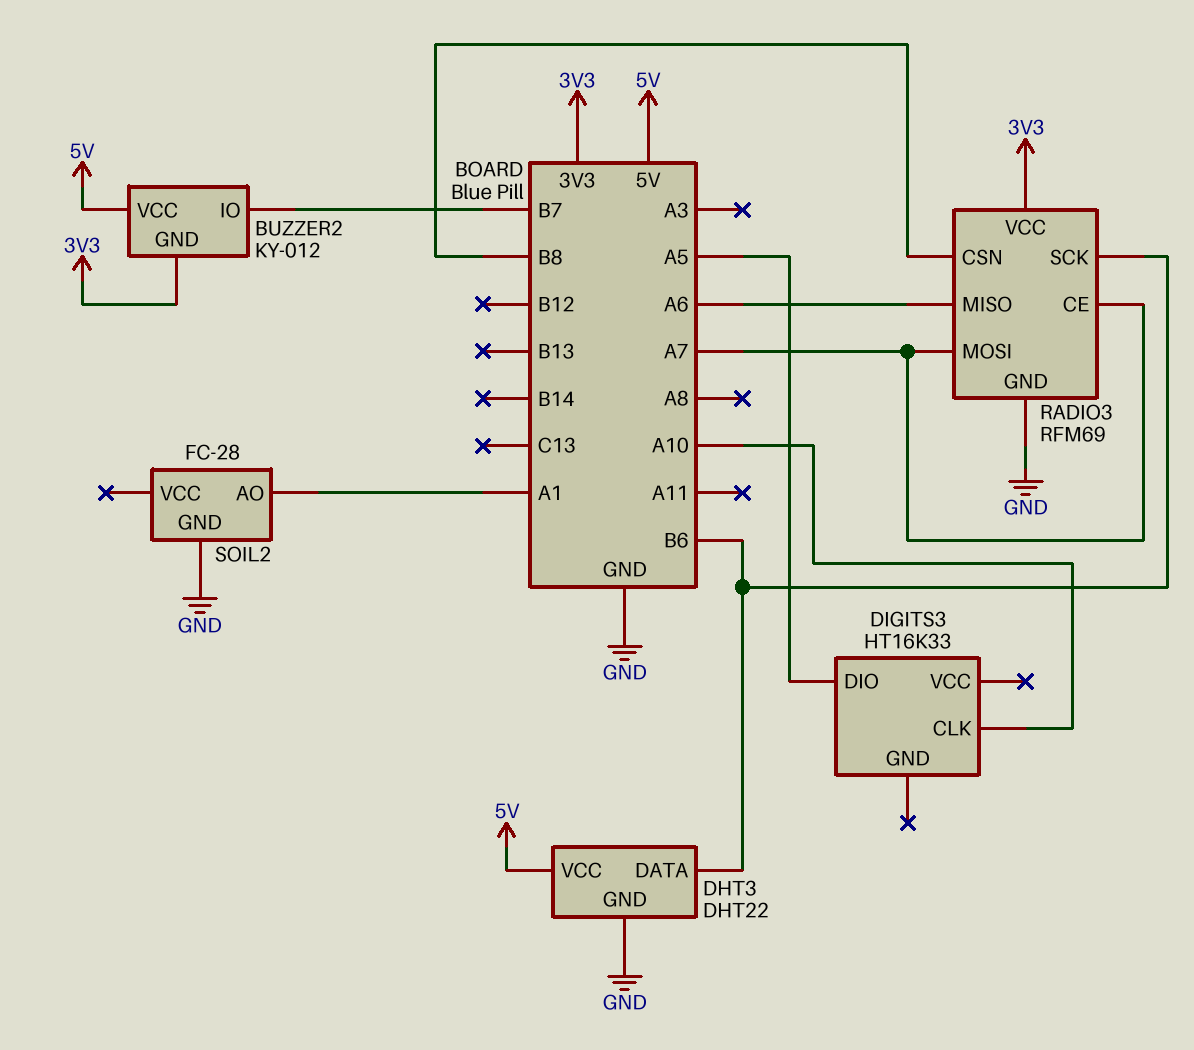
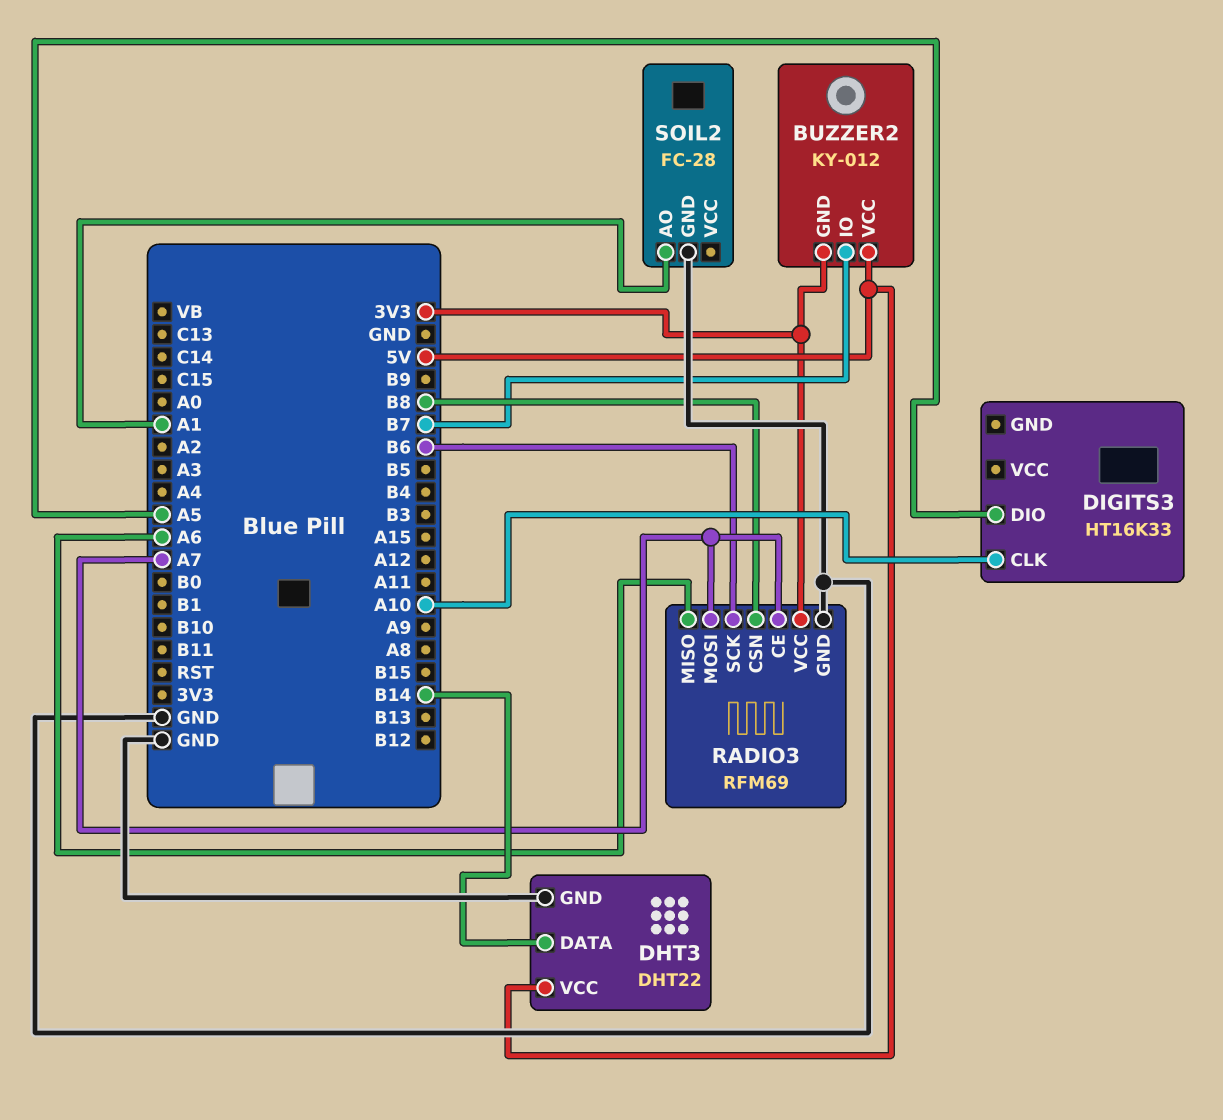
DHT3 pin DATA: B6 -> B14

